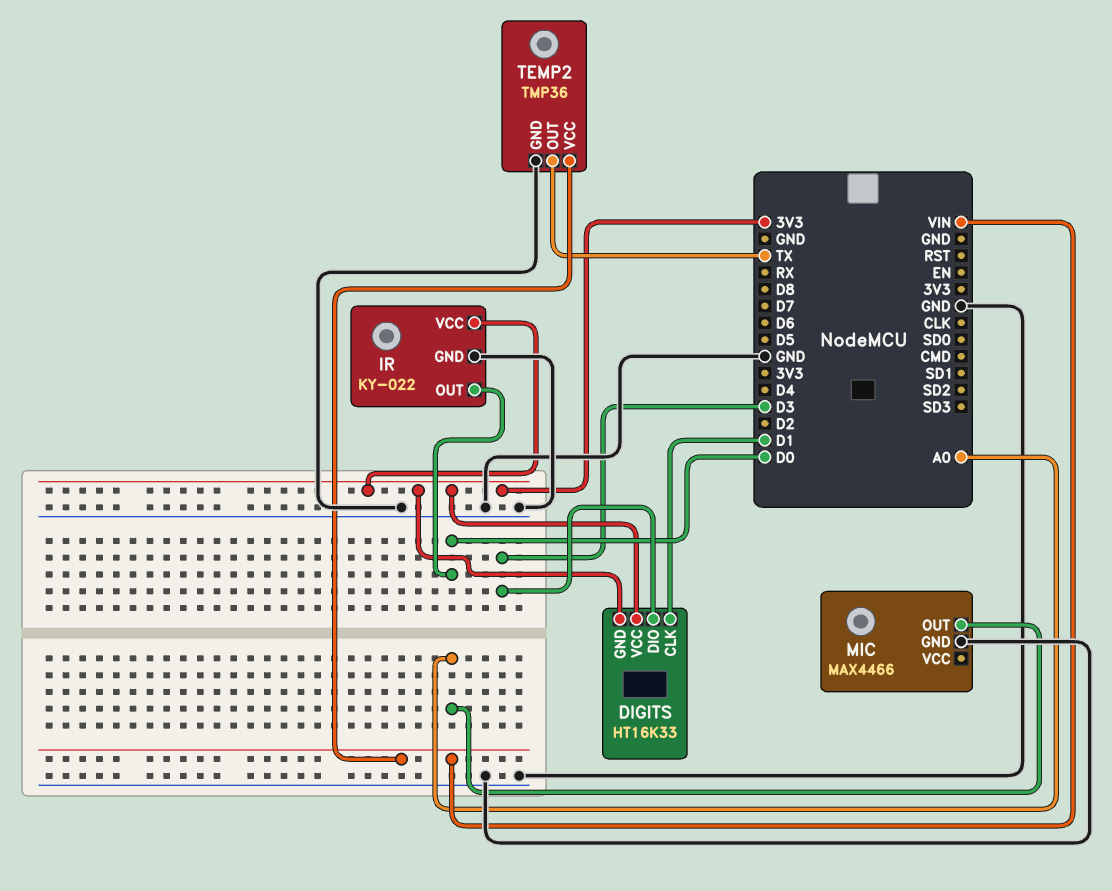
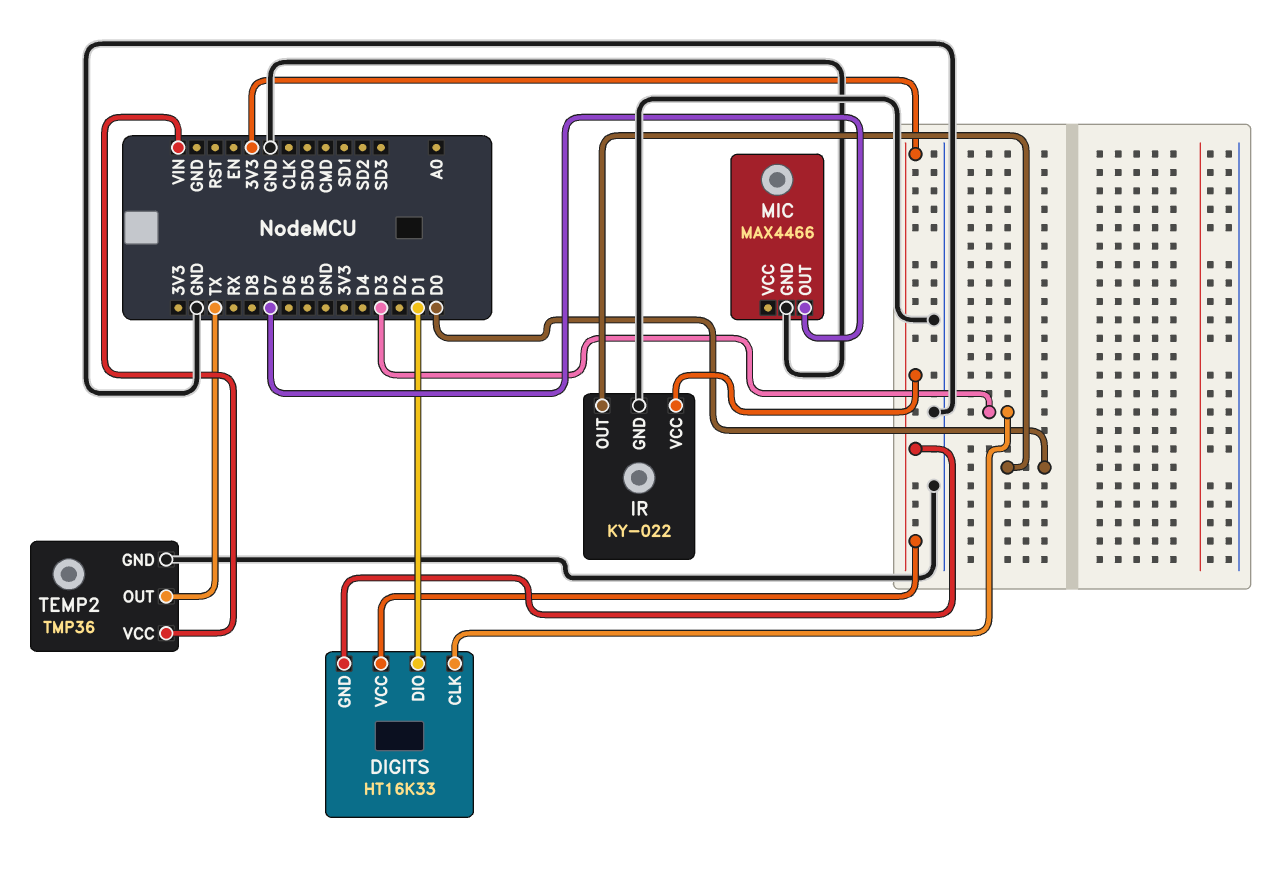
DIGITS pin CLK: D1 -> D3
DIGITS pin DIO: D3 -> D1
MIC pin OUT: A0 -> D7

